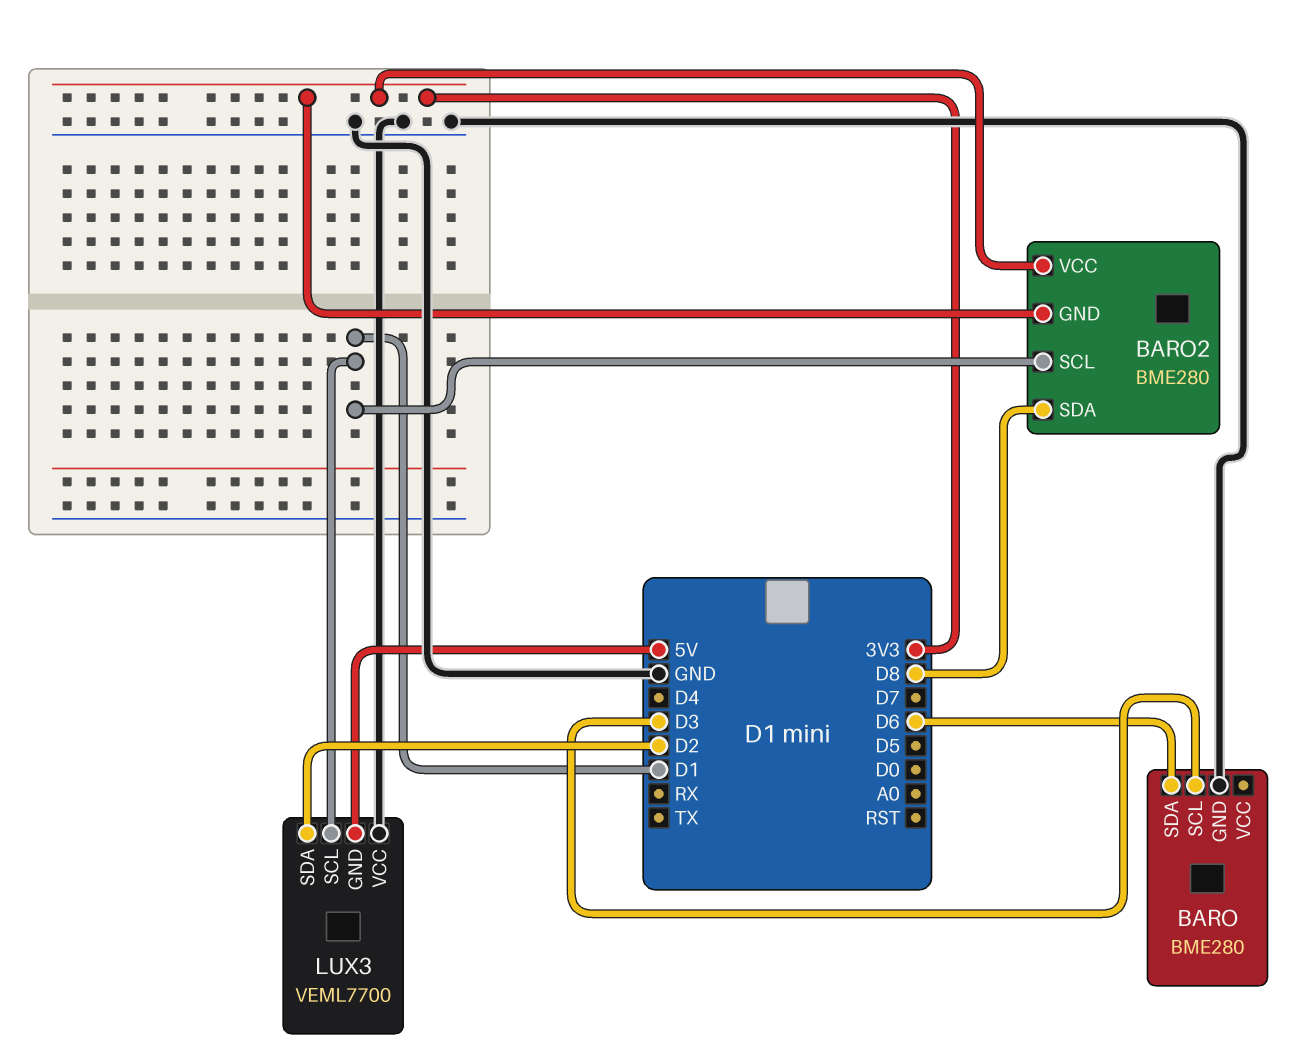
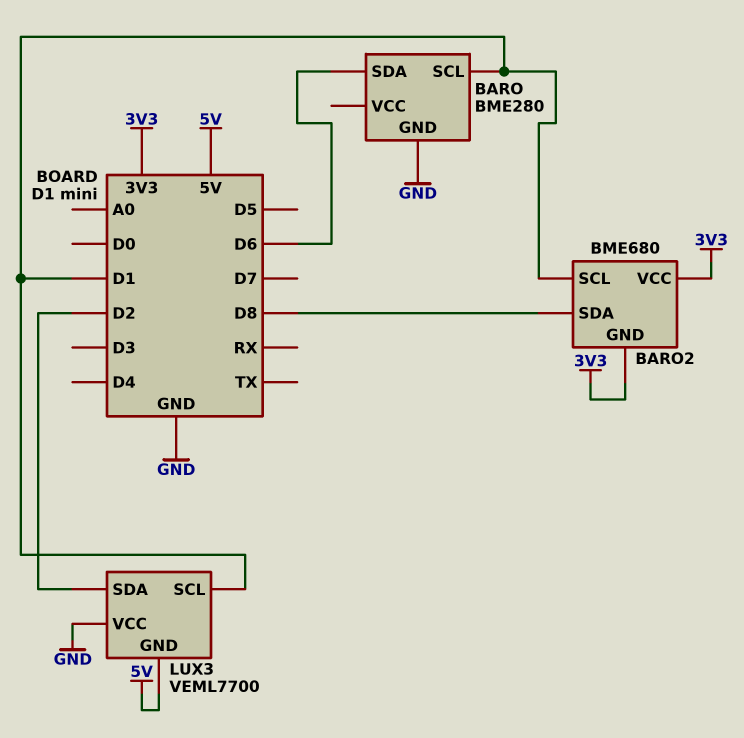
BARO pin SCL: D3 -> D1
BARO2: BME280 -> BME680

